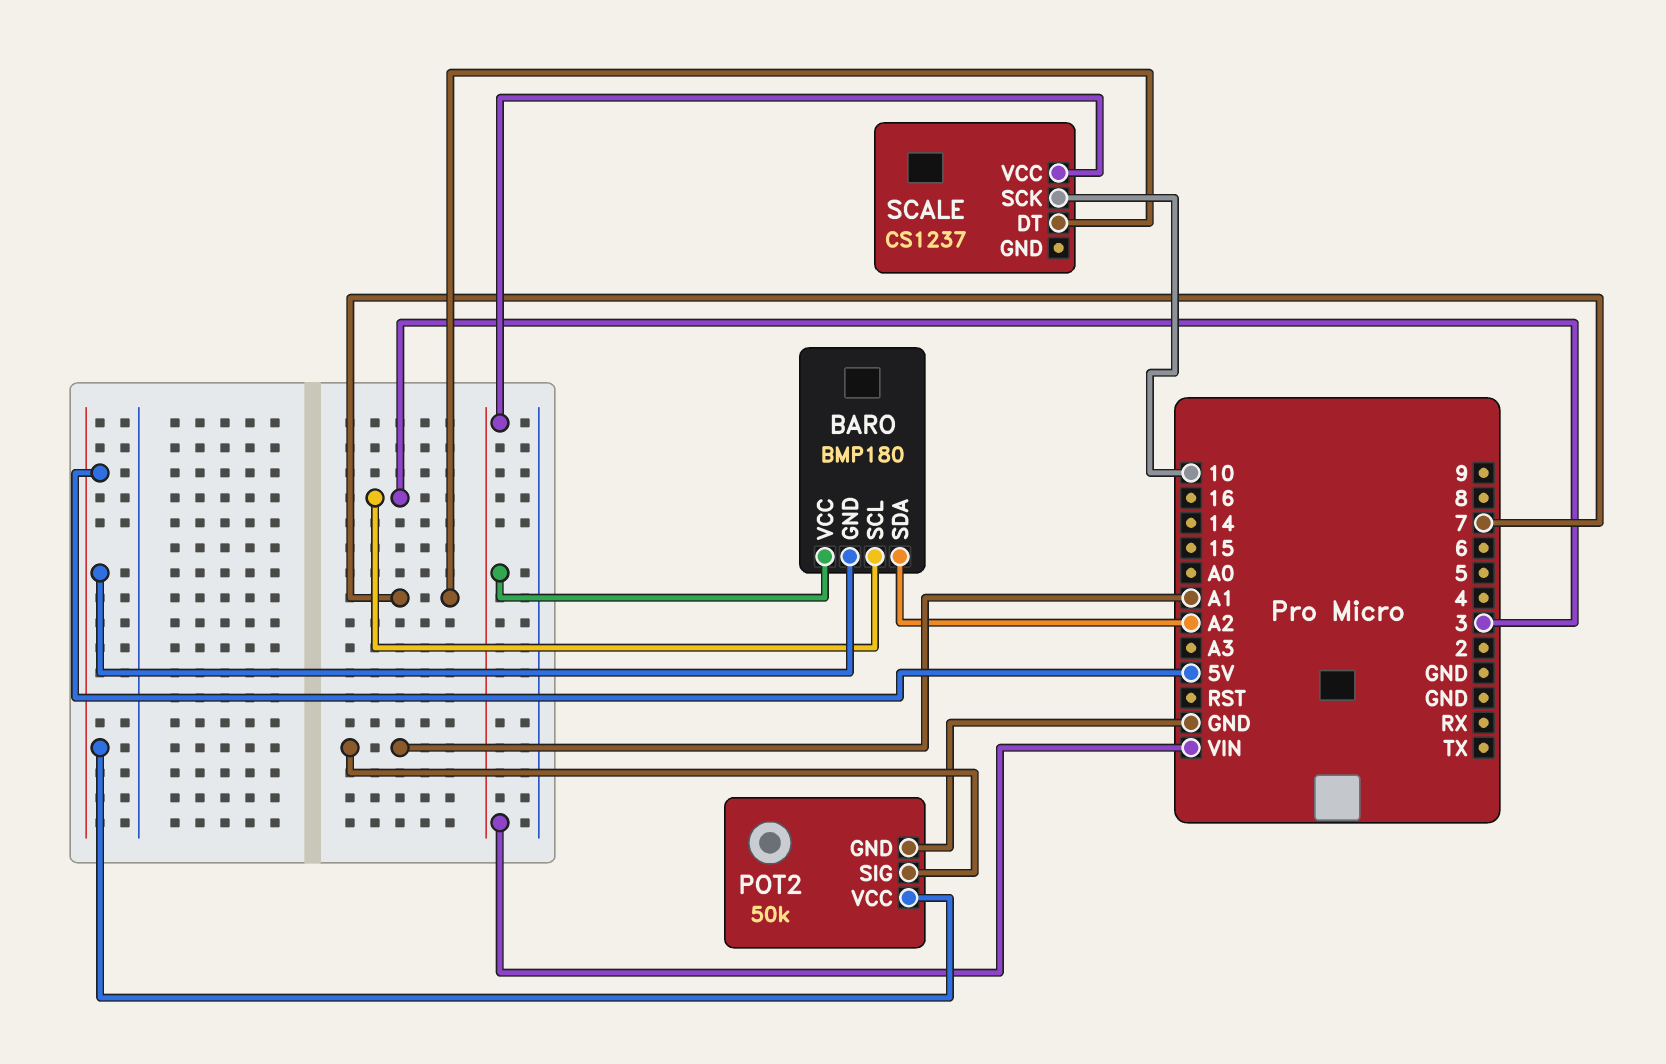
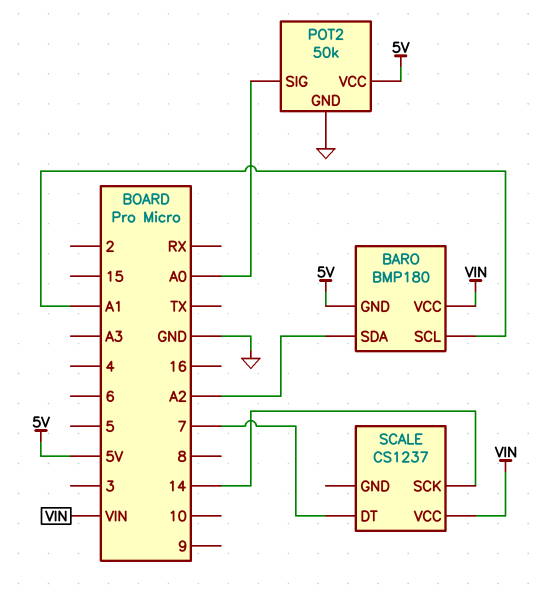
BARO pin SCL: 3 -> A1
POT2 pin SIG: A1 -> A0
SCALE pin SCK: 10 -> 14

